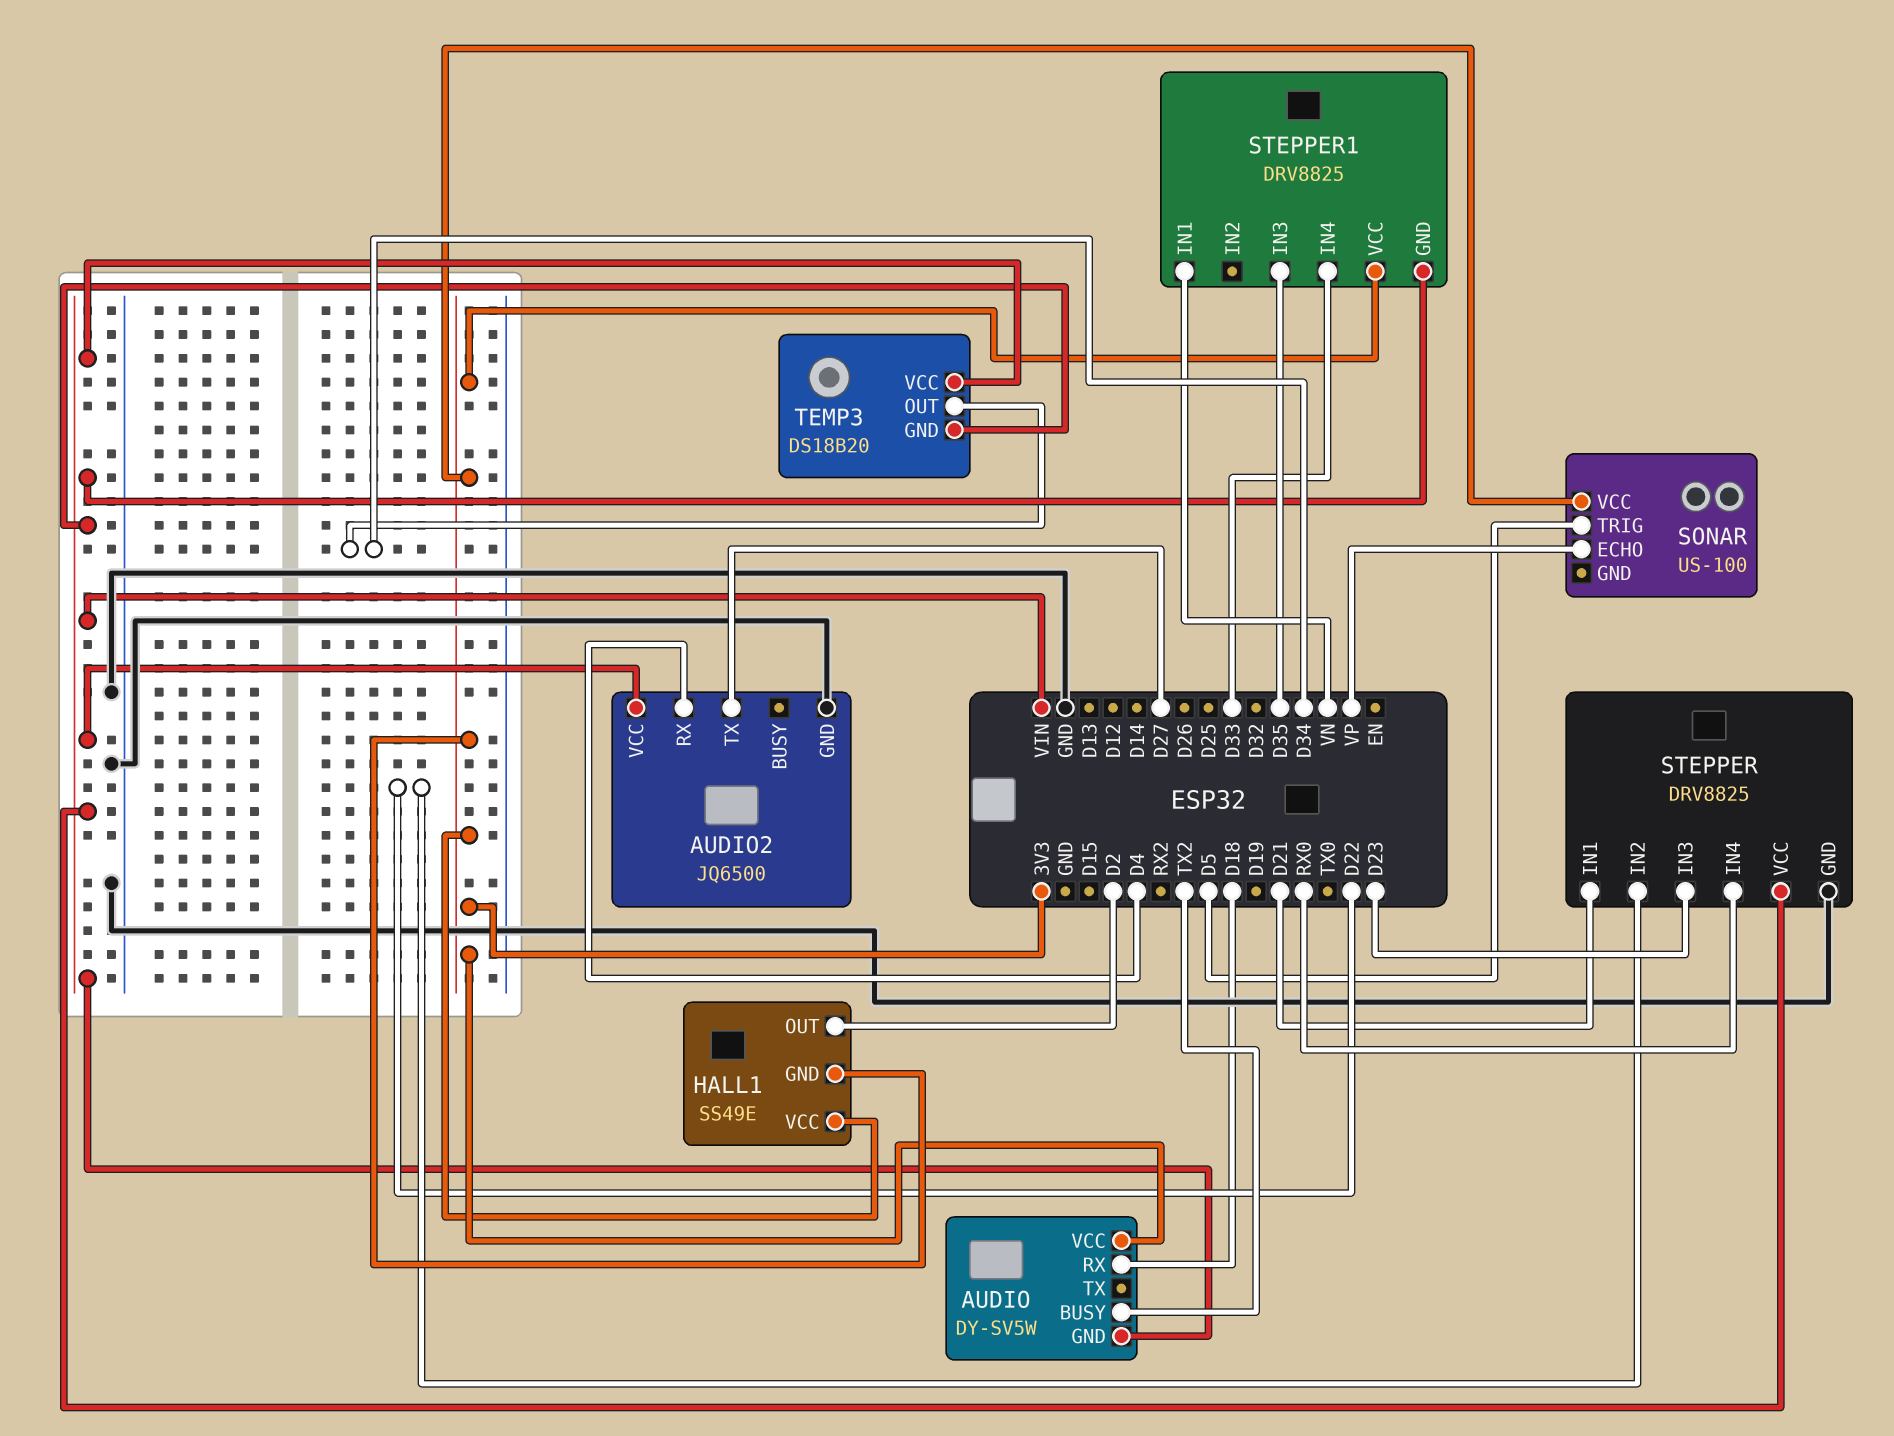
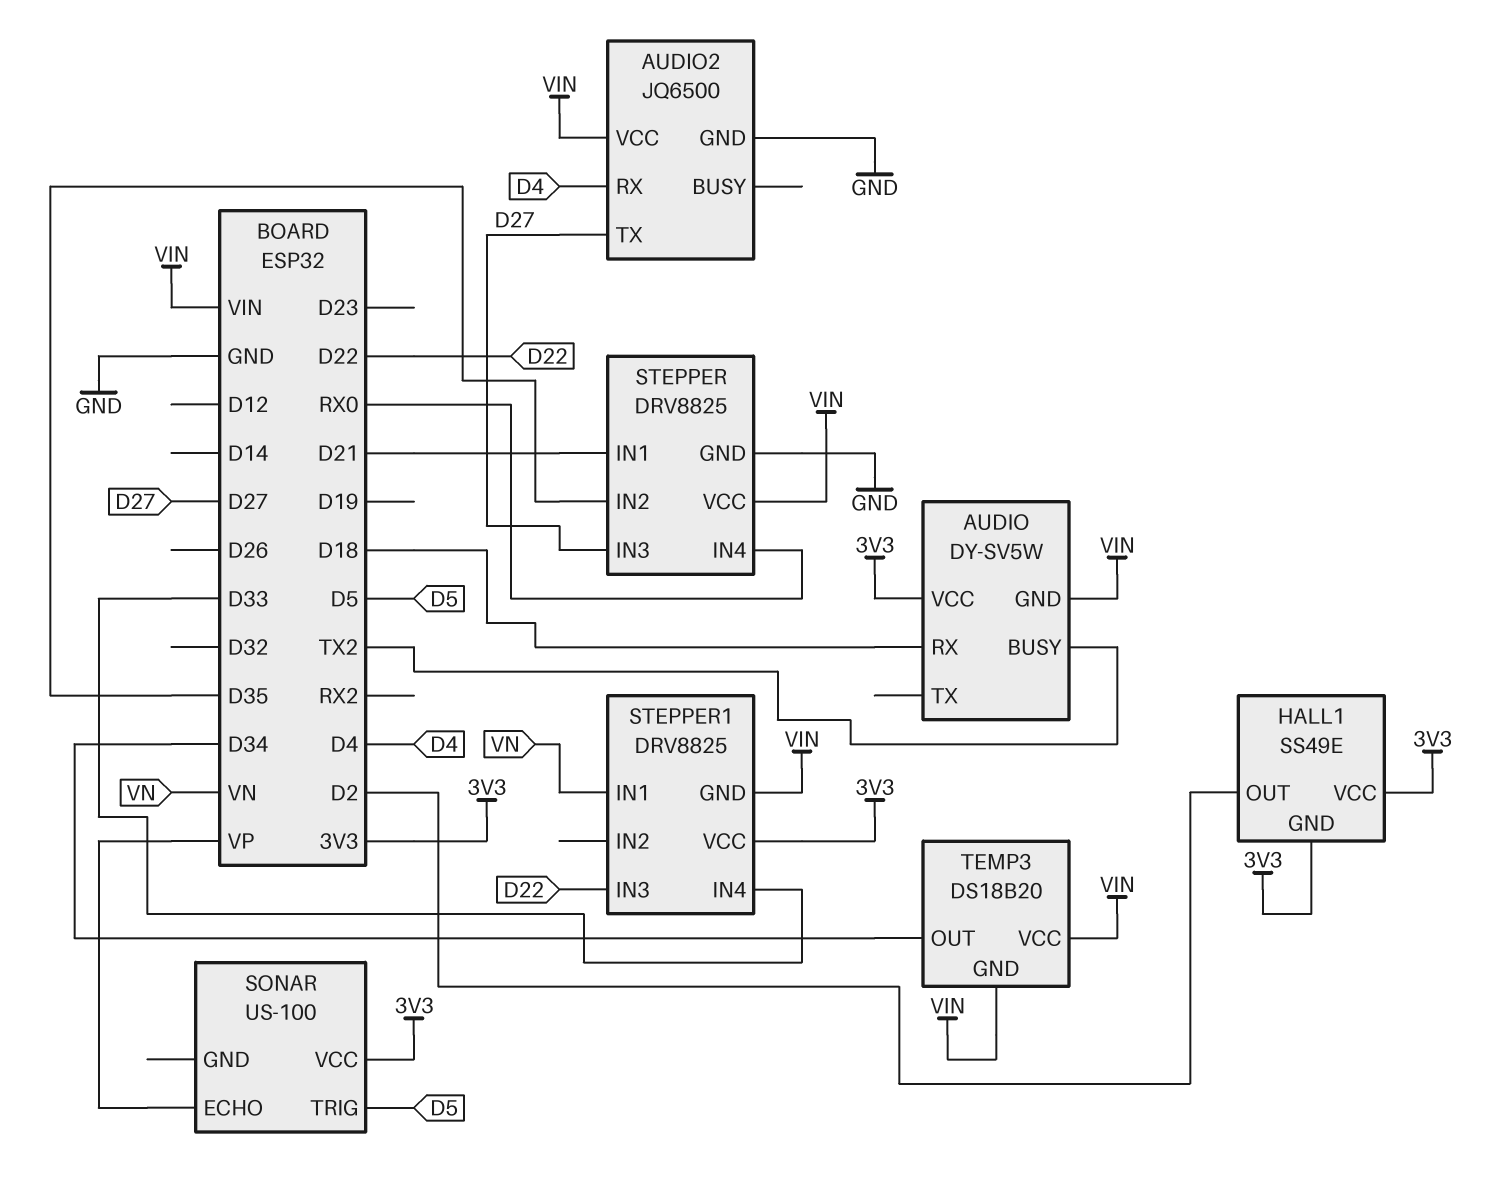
STEPPER pin IN2: D22 -> D35
STEPPER pin IN3: D23 -> D27
STEPPER1 pin IN3: D35 -> D22

